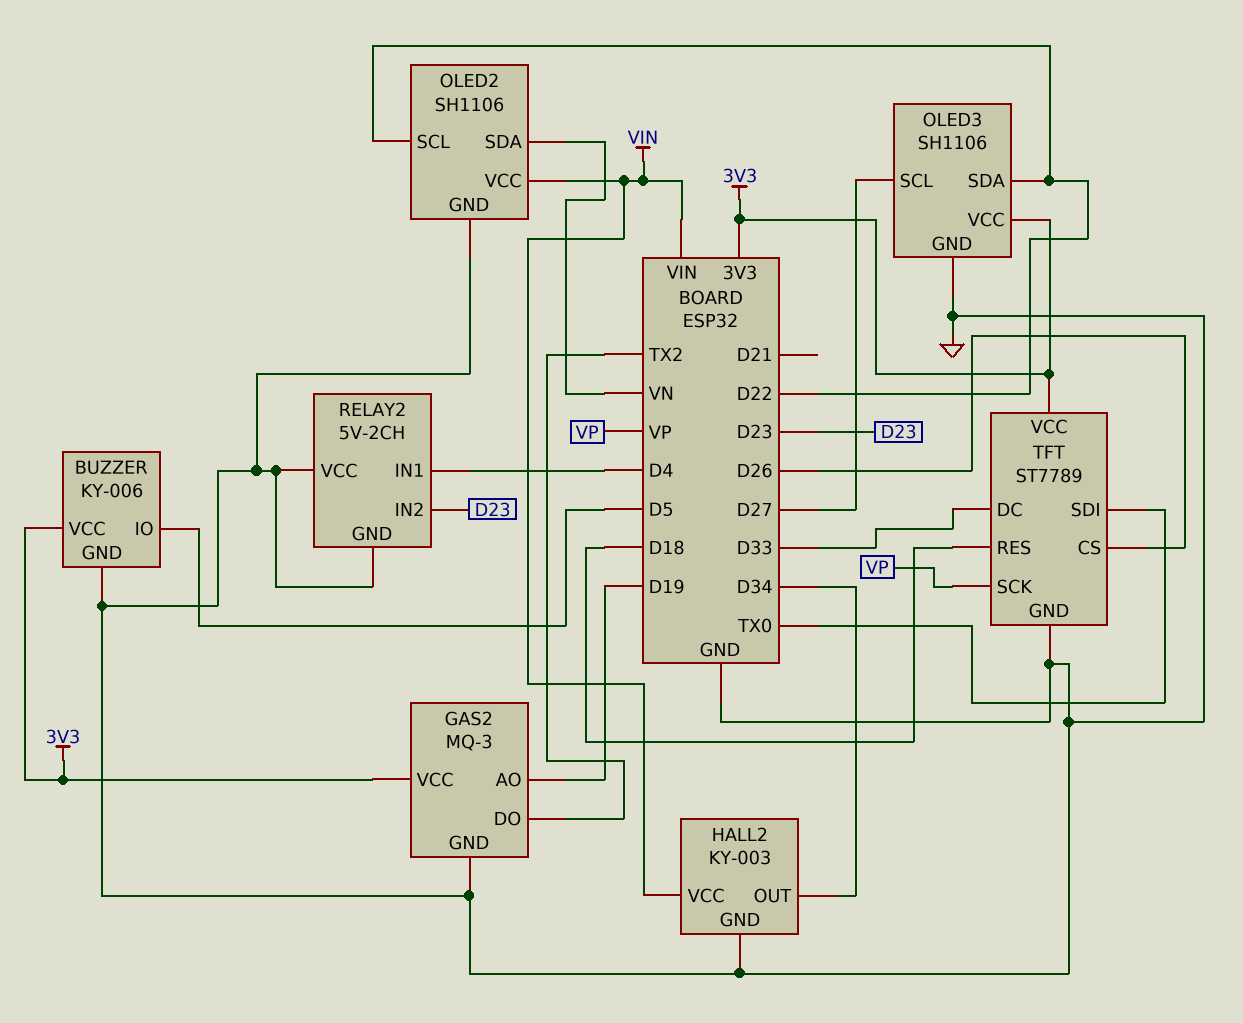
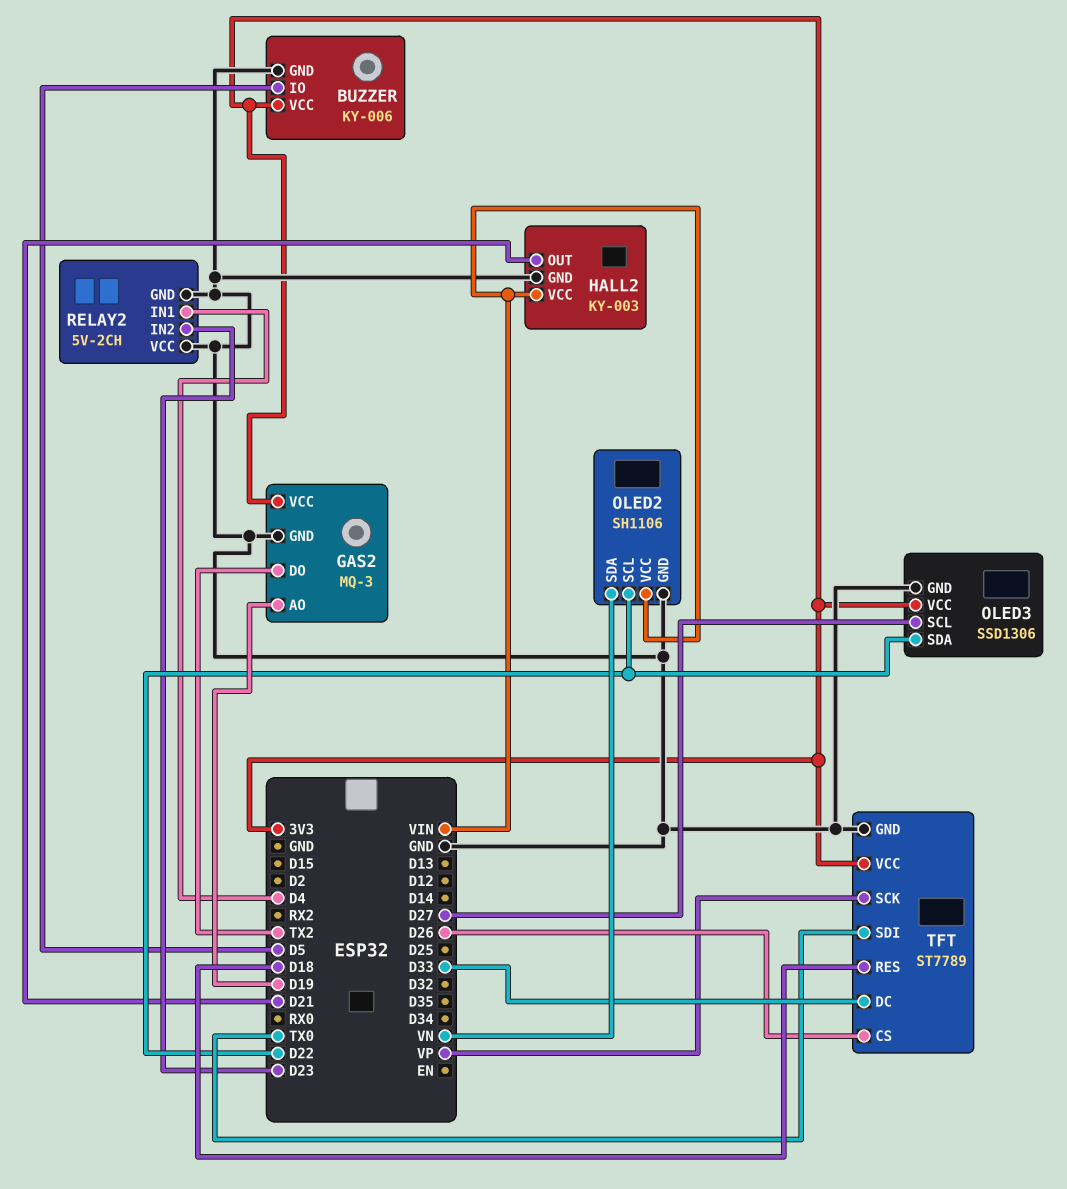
HALL2 pin OUT: D34 -> D21
OLED3: SH1106 -> SSD1306

